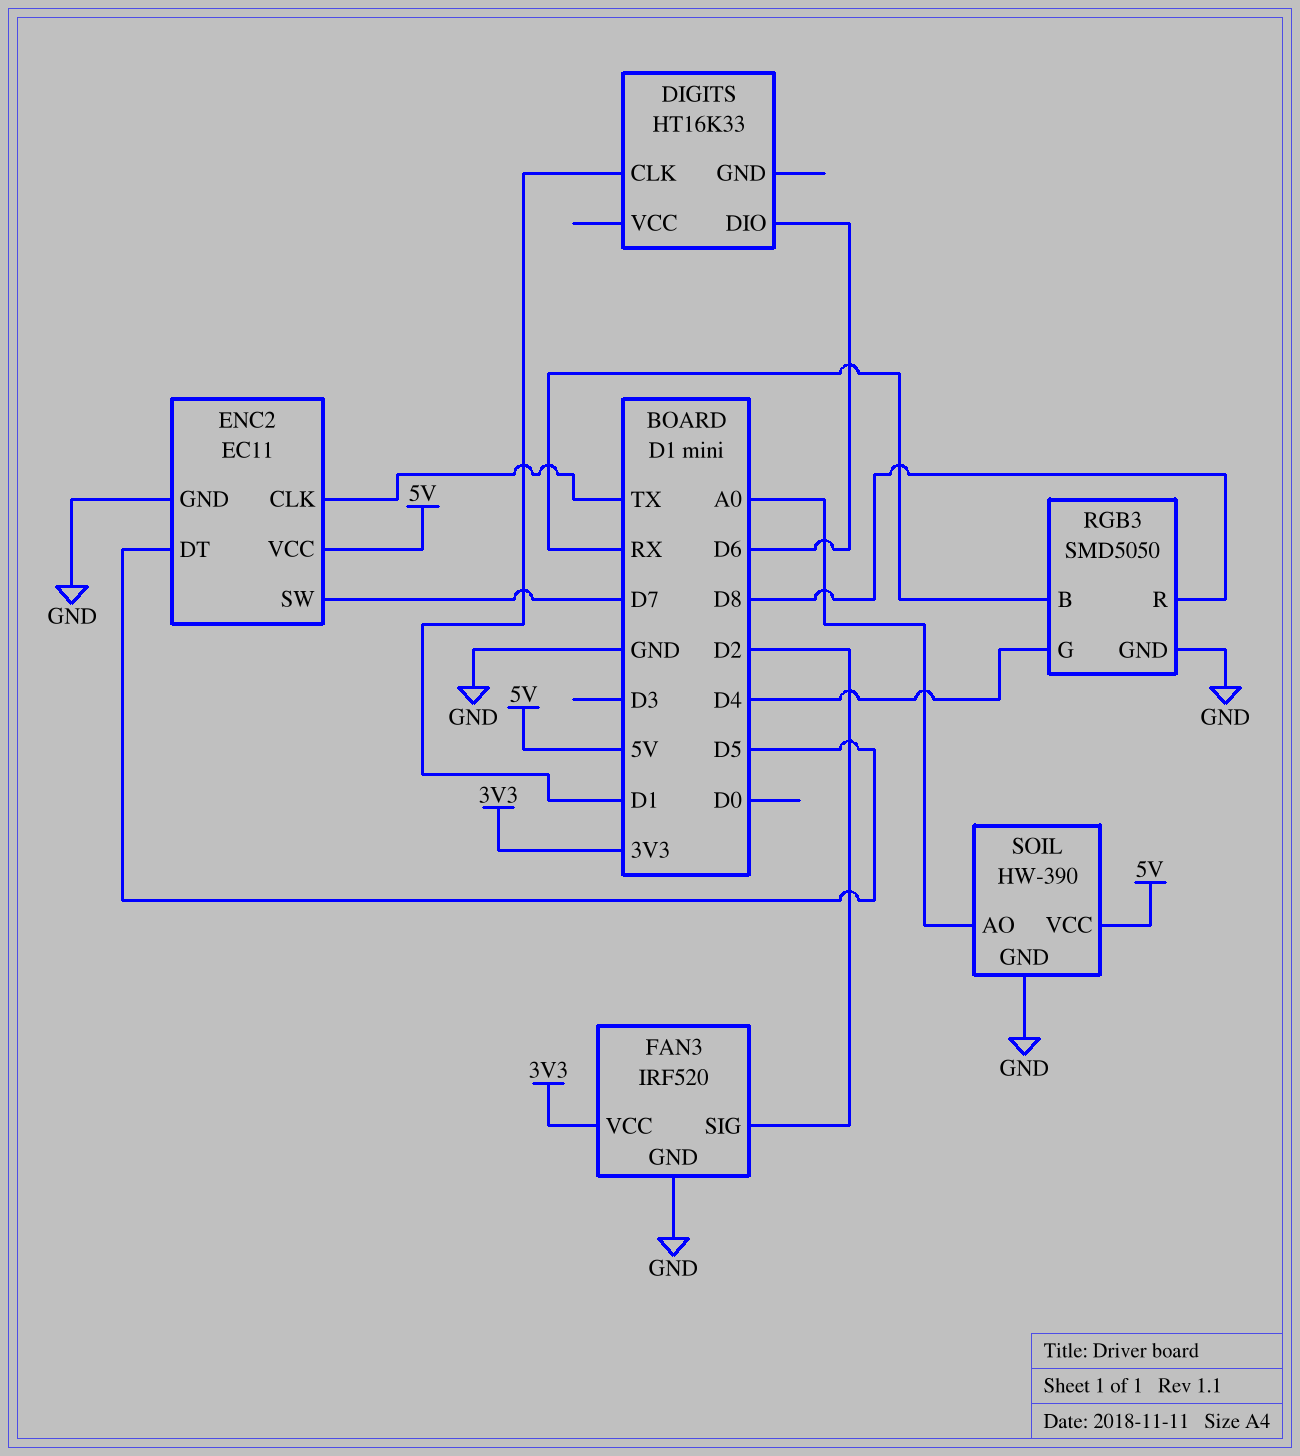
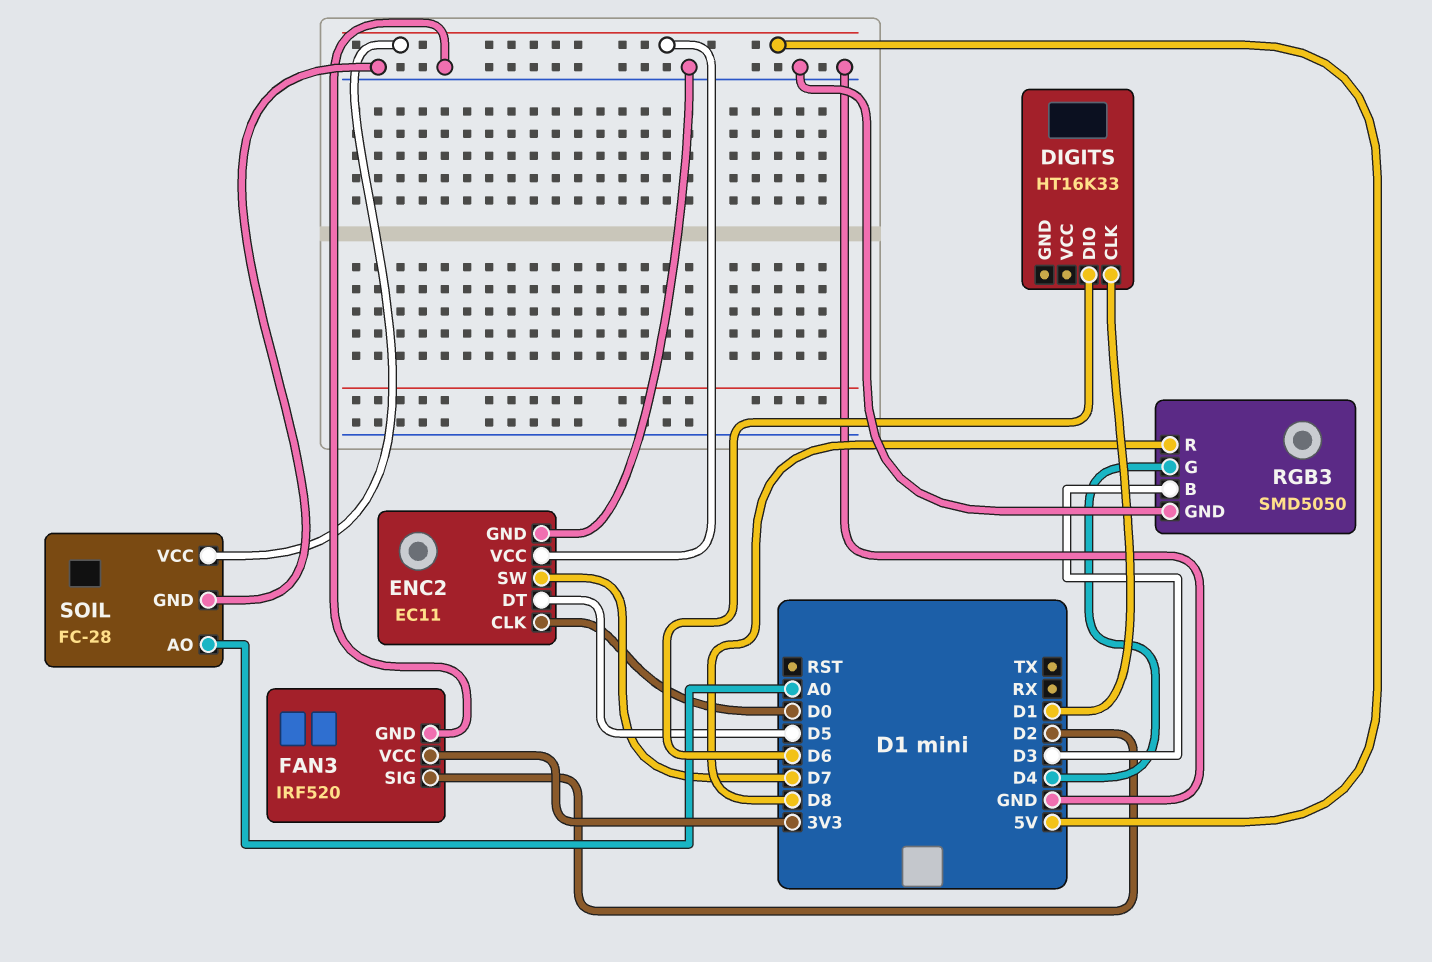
ENC2 pin CLK: TX -> D0
RGB3 pin B: RX -> D3
SOIL: HW-390 -> FC-28

